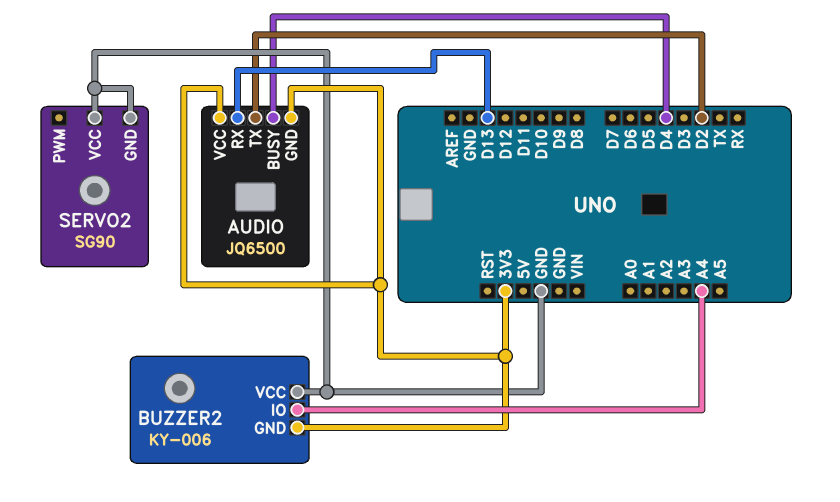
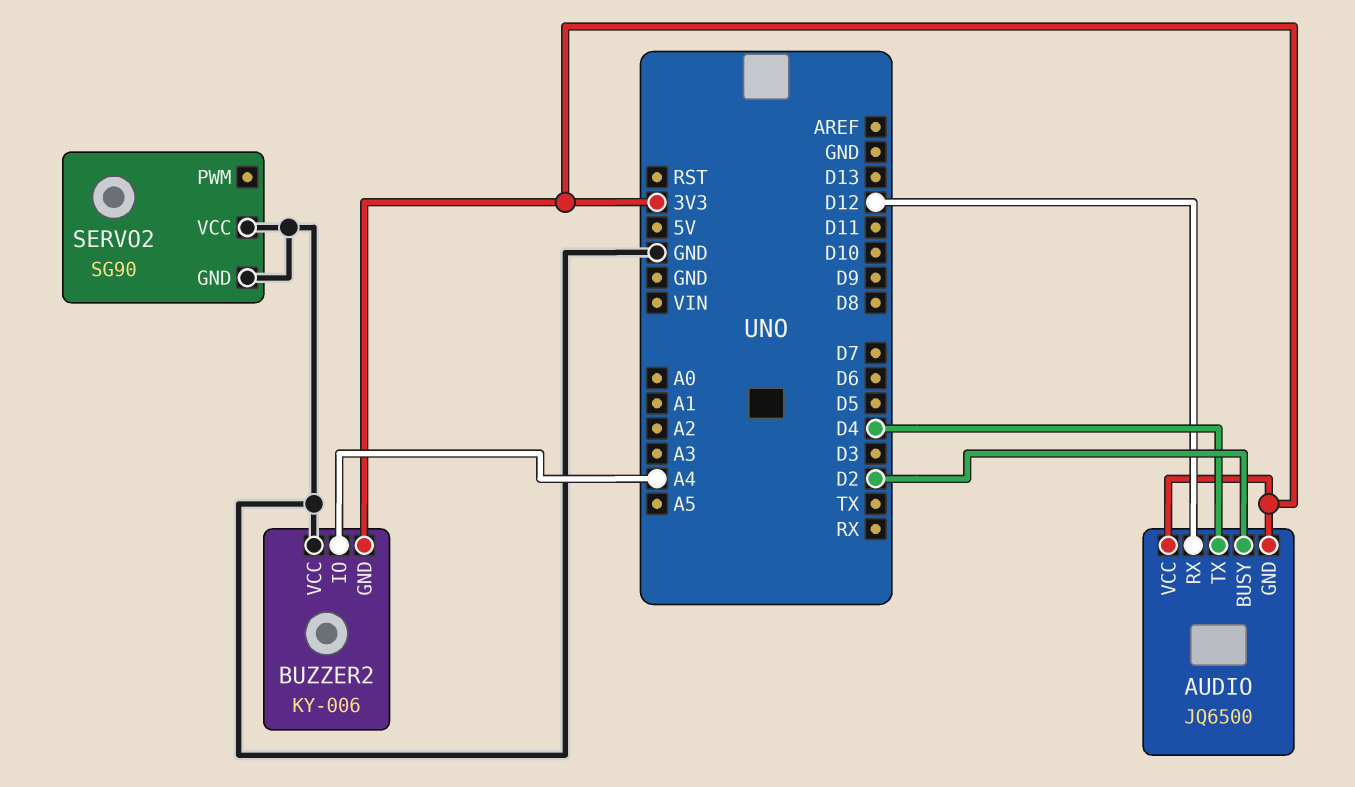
AUDIO pin BUSY: D4 -> D2
AUDIO pin RX: D13 -> D12
AUDIO pin TX: D2 -> D4

